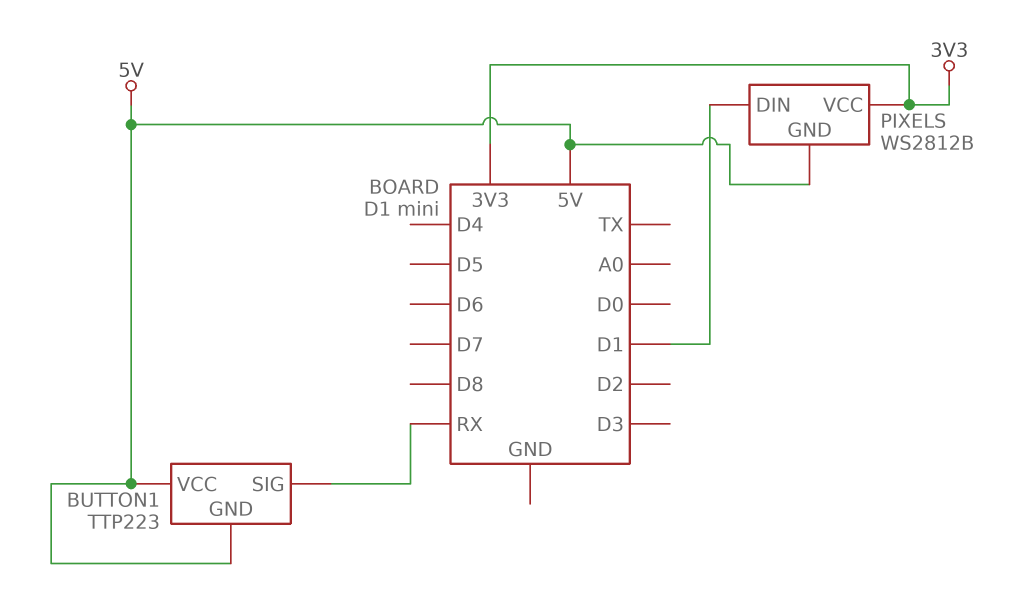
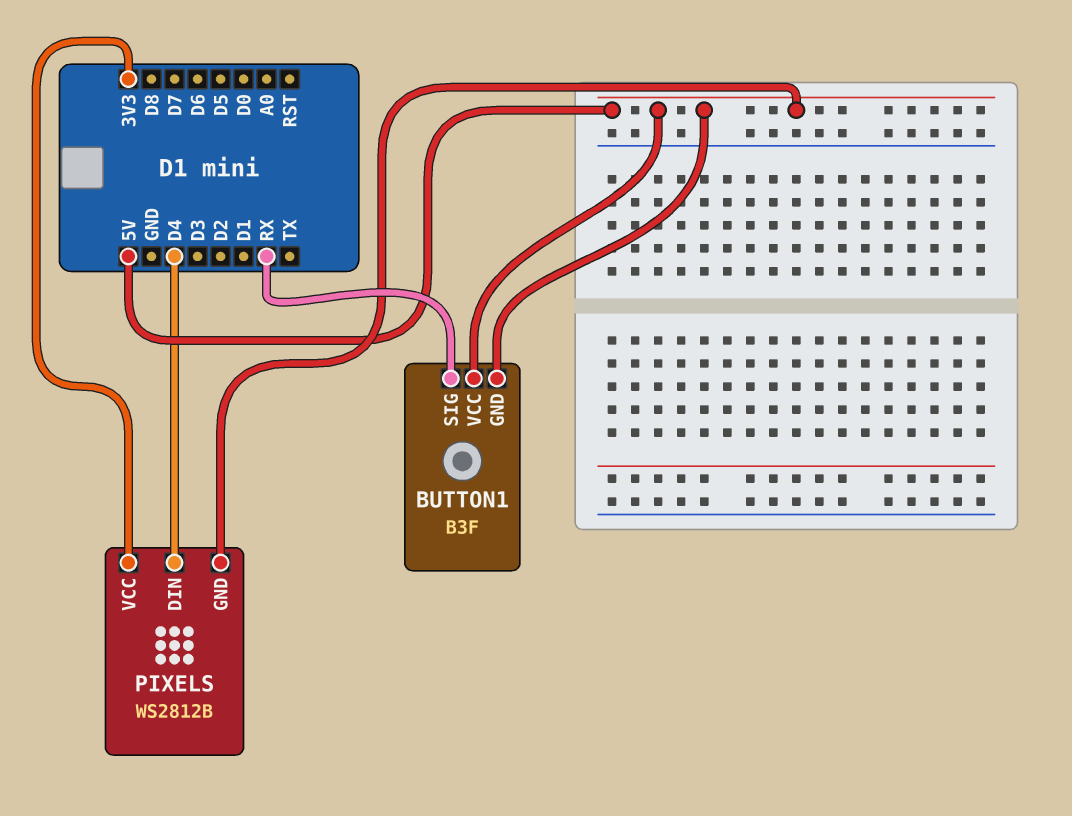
BUTTON1: TTP223 -> B3F
PIXELS pin DIN: D1 -> D4

